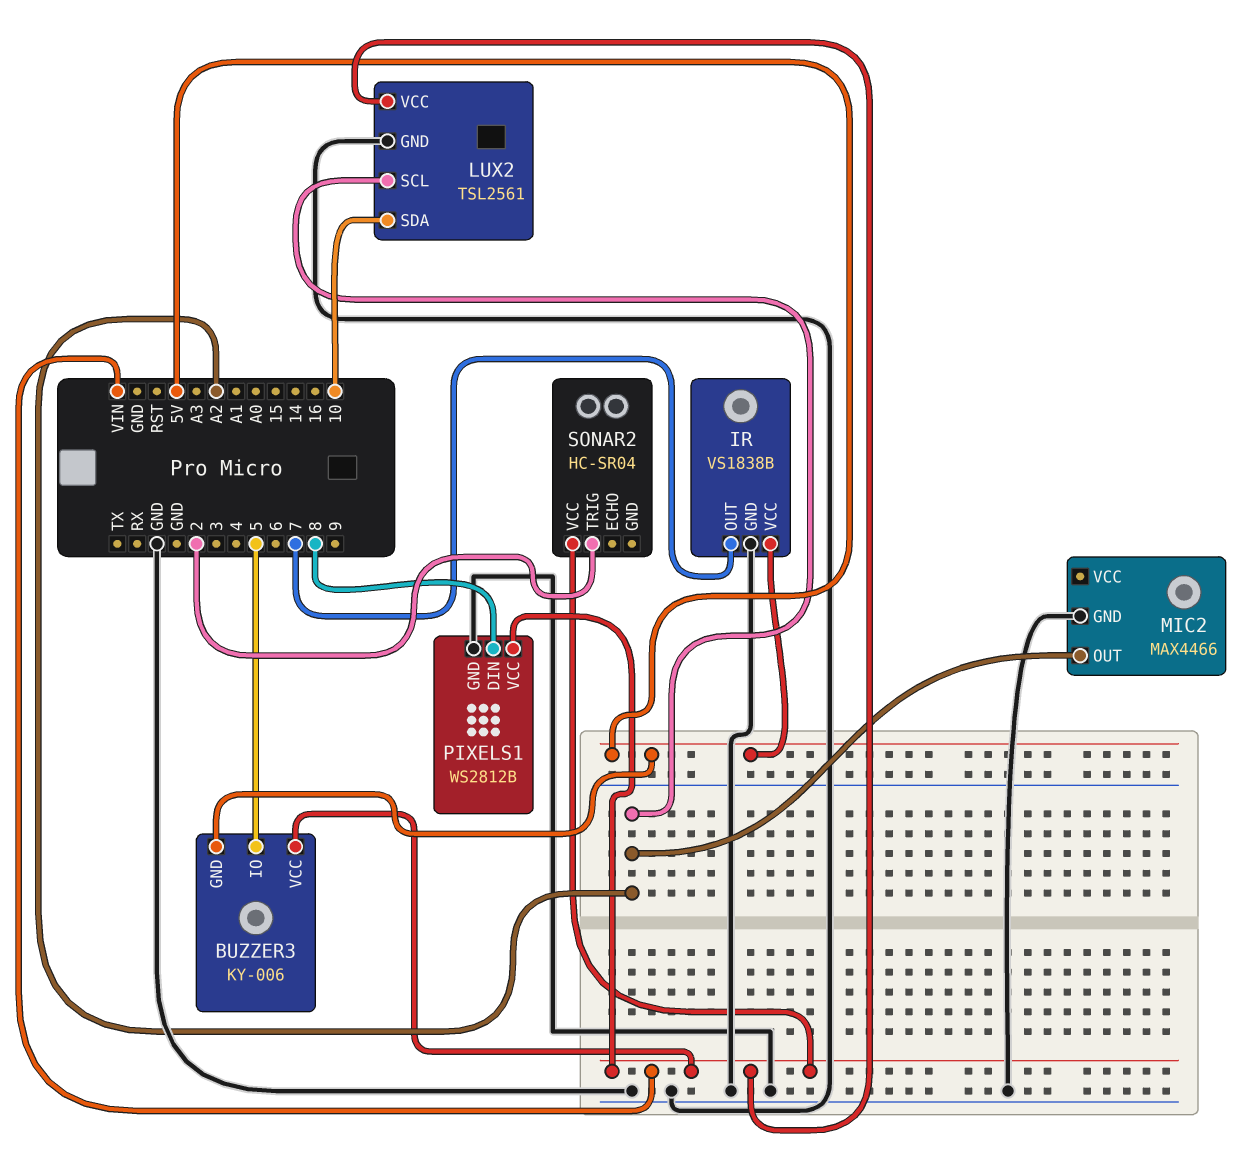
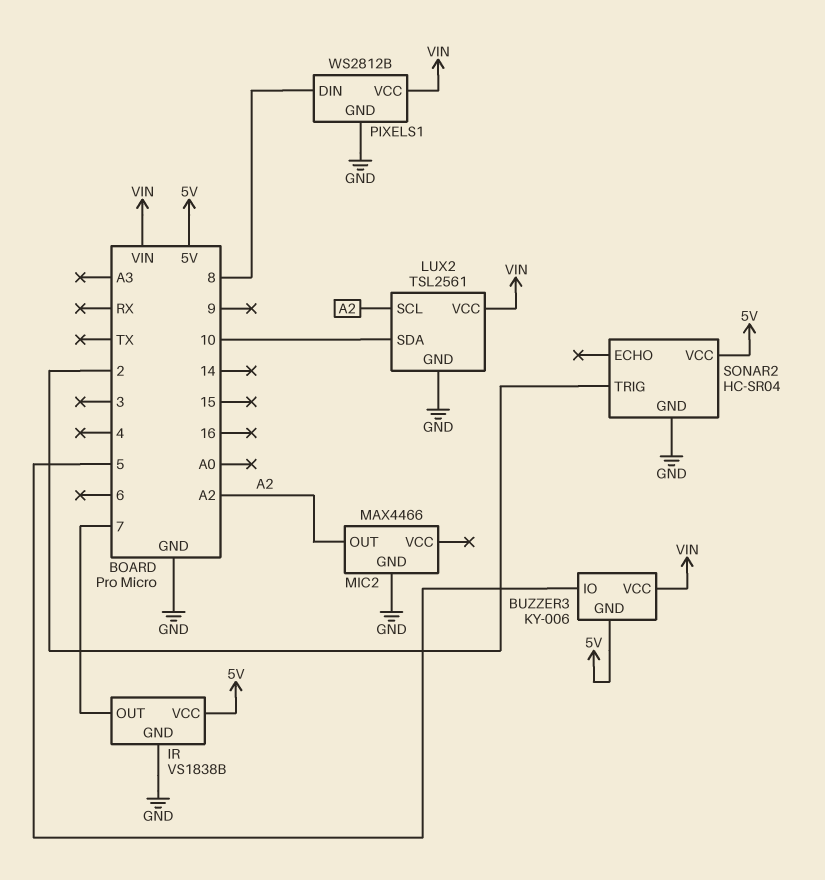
SONAR2 pin GND: none -> GND
SONAR2 pin VCC: VIN -> 5V

